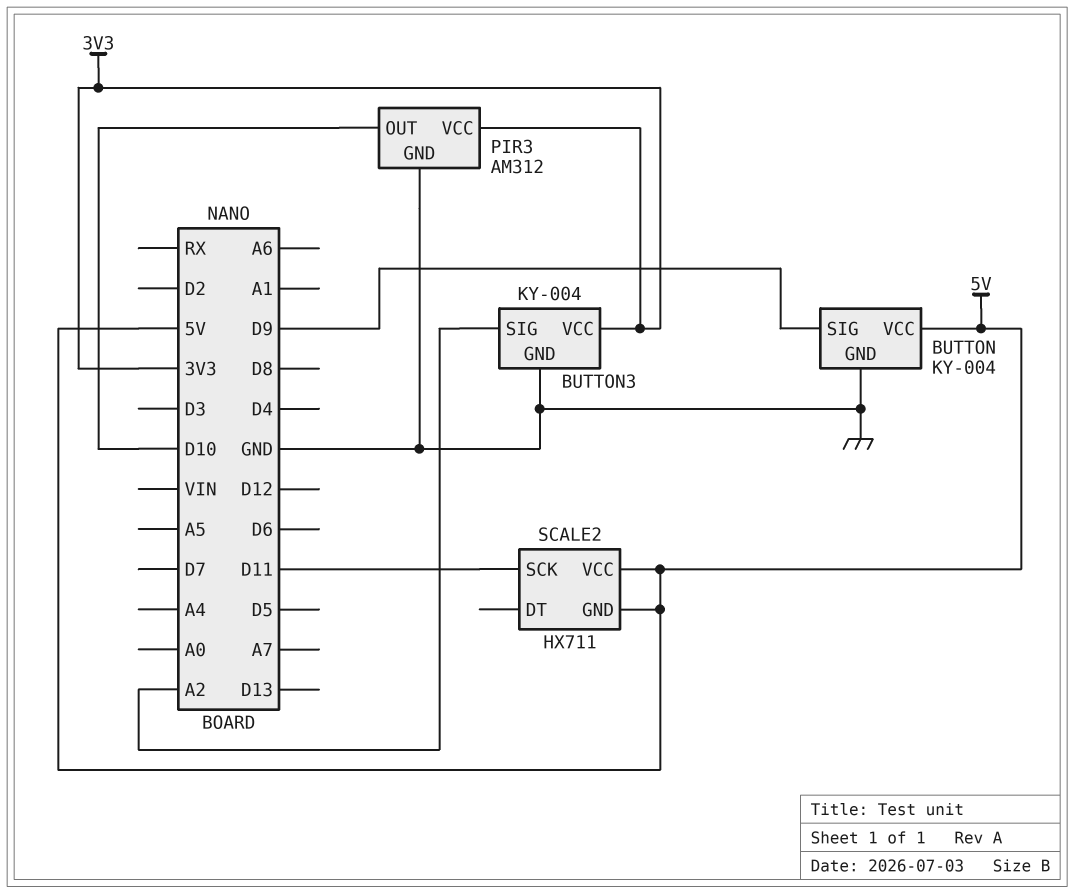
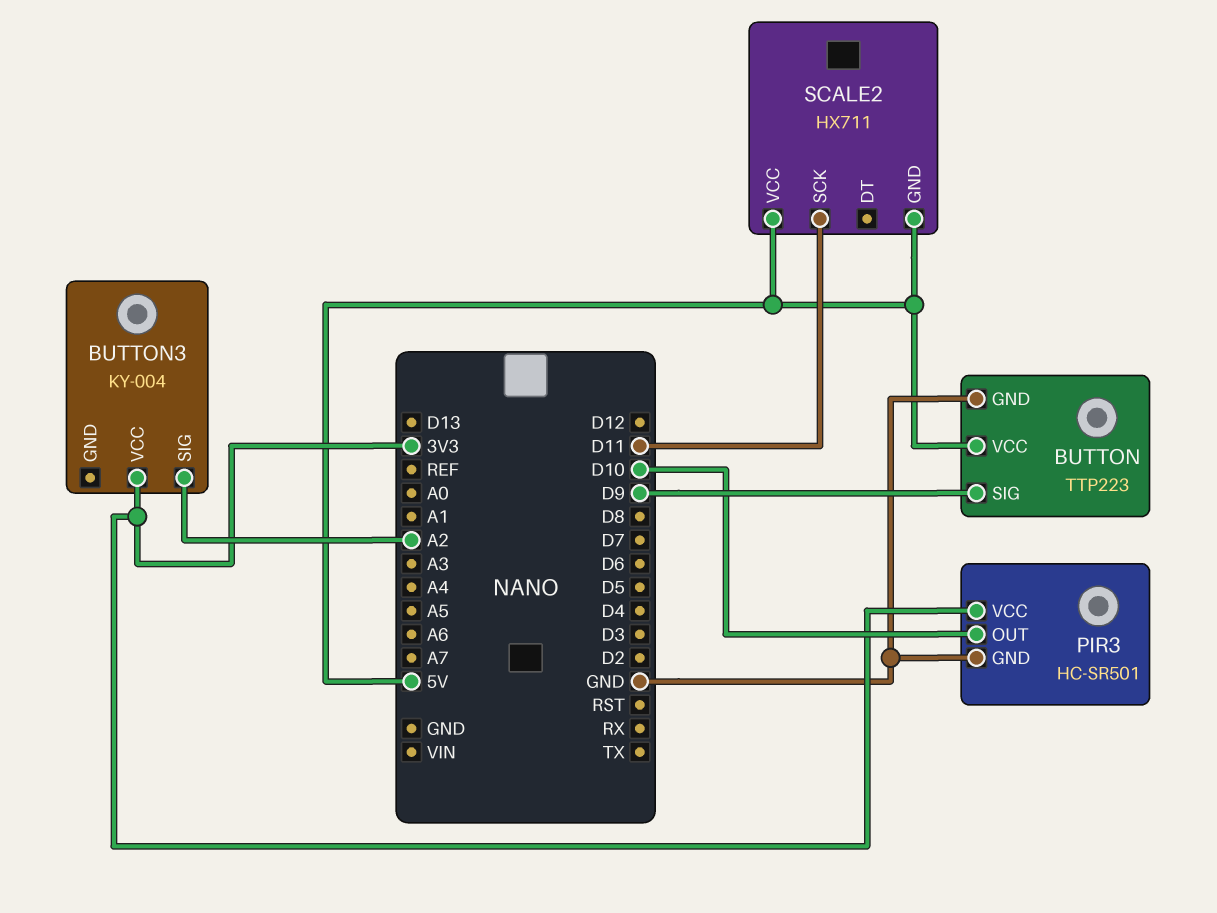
BUTTON: KY-004 -> TTP223
BUTTON3 pin GND: GND -> none
PIR3: AM312 -> HC-SR501

